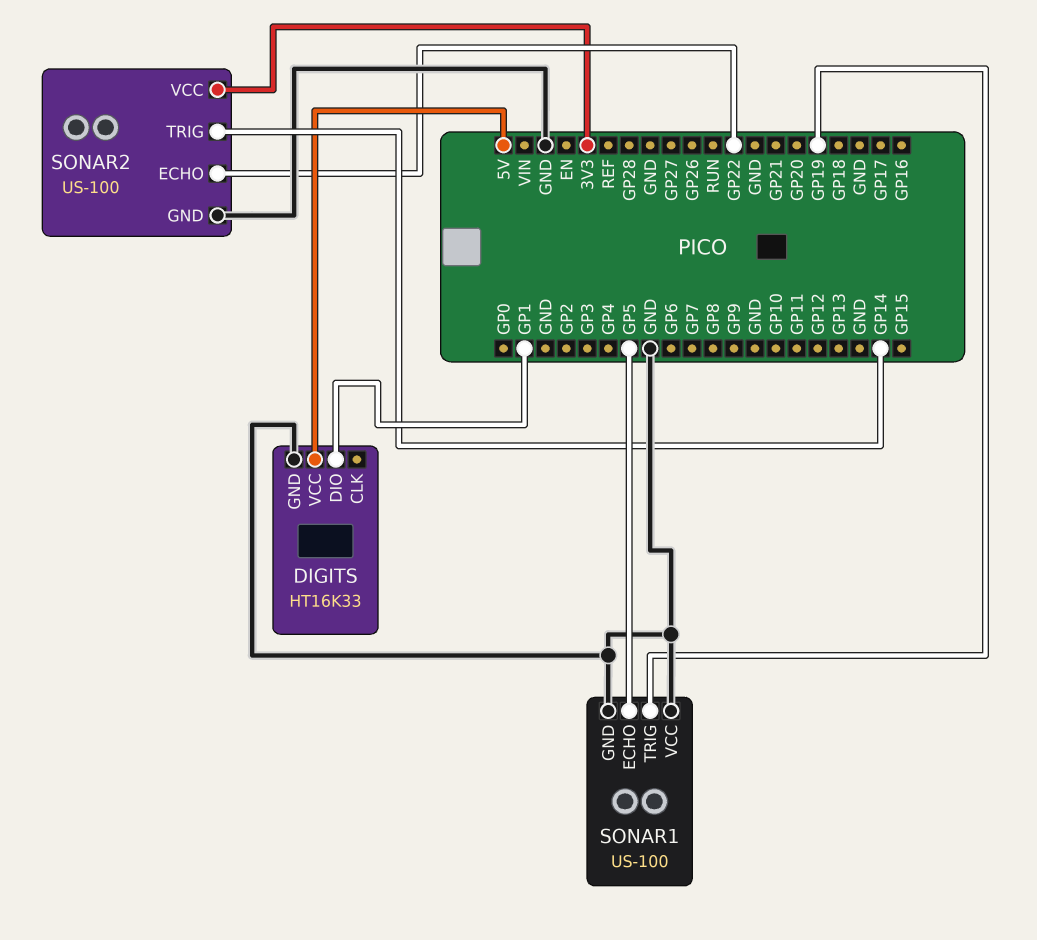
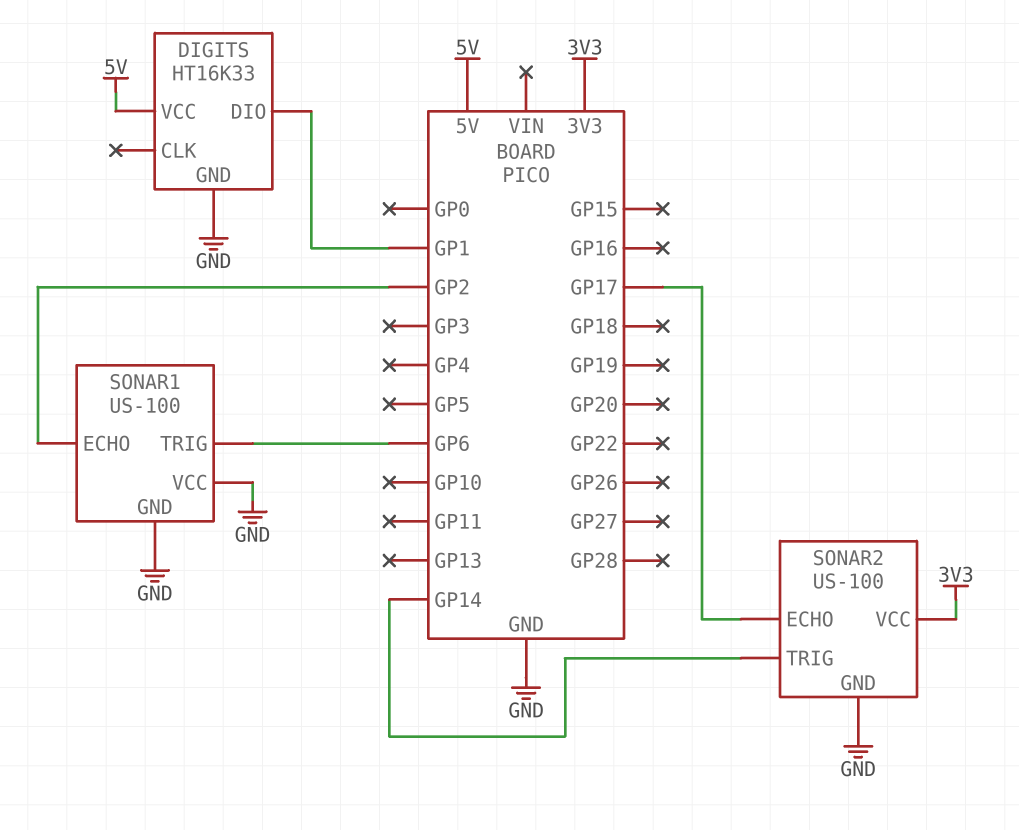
SONAR1 pin ECHO: GP5 -> GP2
SONAR1 pin TRIG: GP19 -> GP6
SONAR2 pin ECHO: GP22 -> GP17

